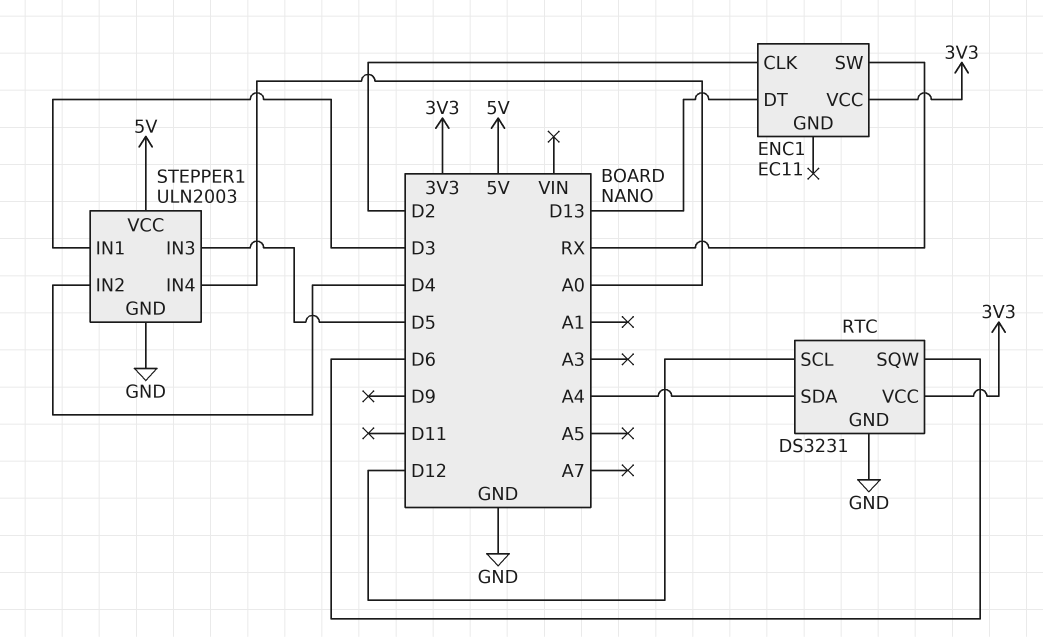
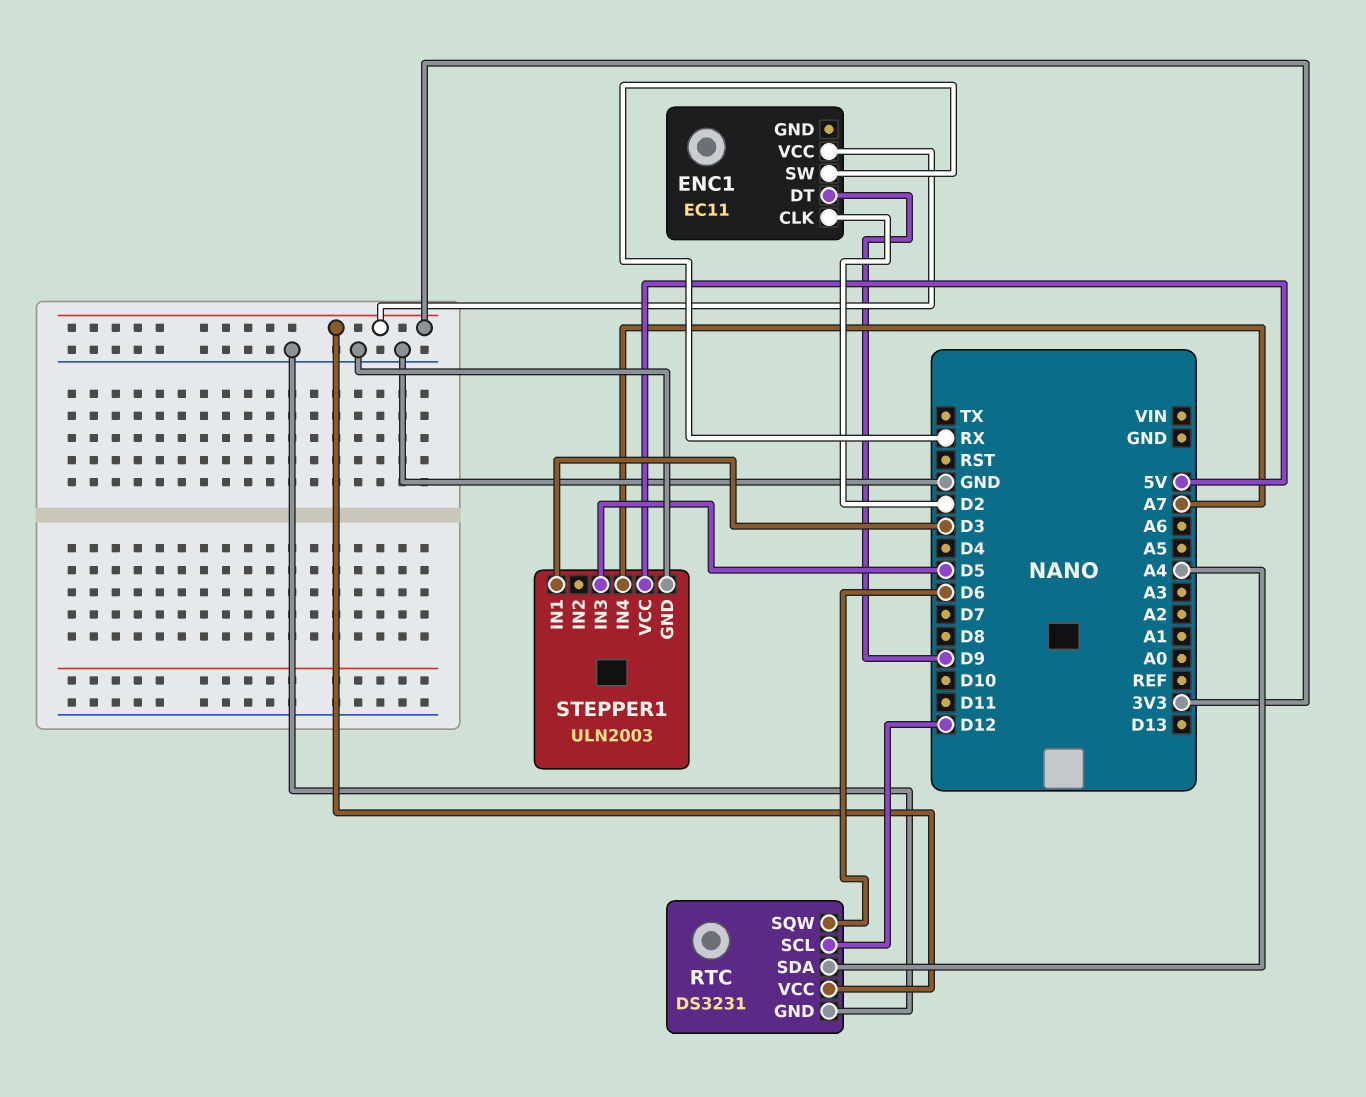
ENC1 pin DT: D13 -> D9
STEPPER1 pin IN2: D4 -> none
STEPPER1 pin IN4: A0 -> A7

